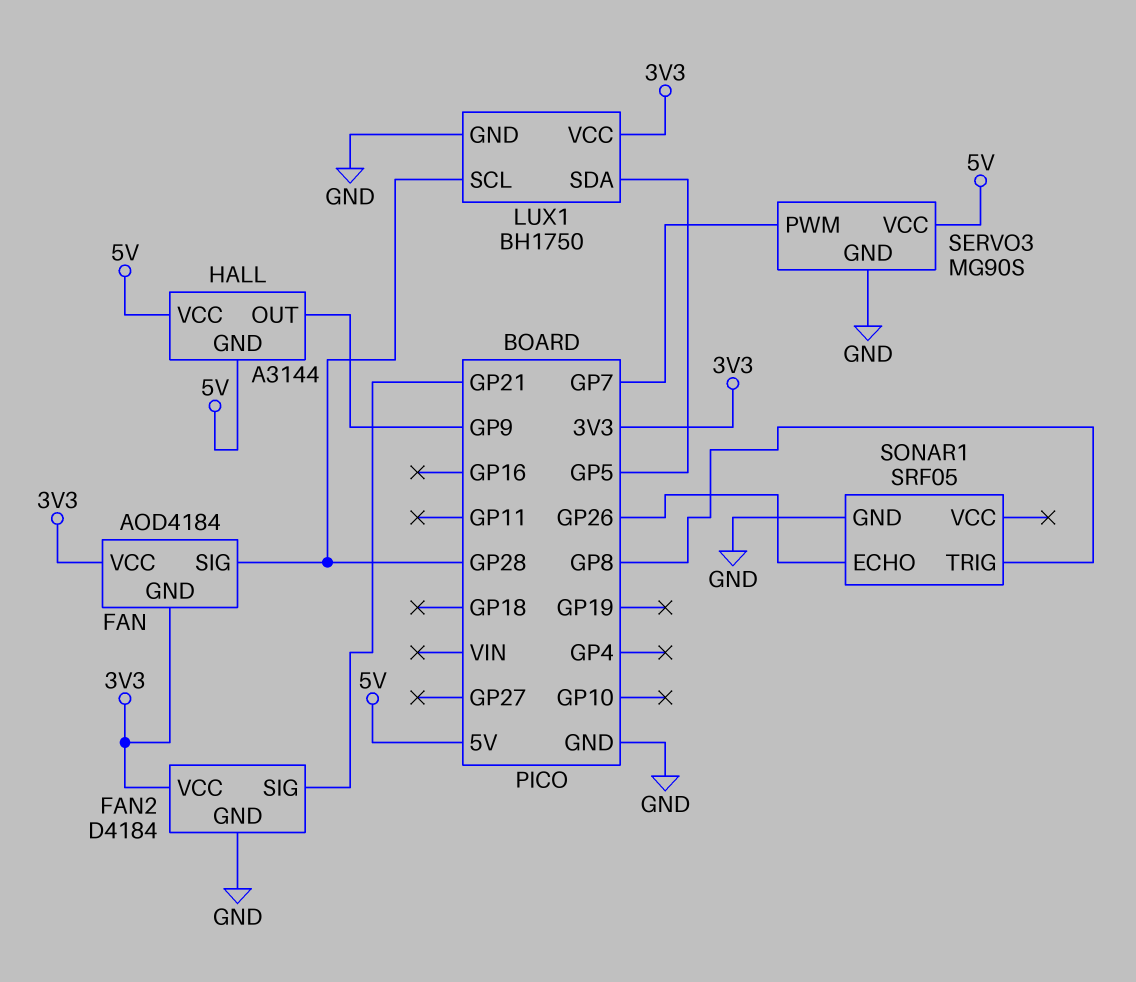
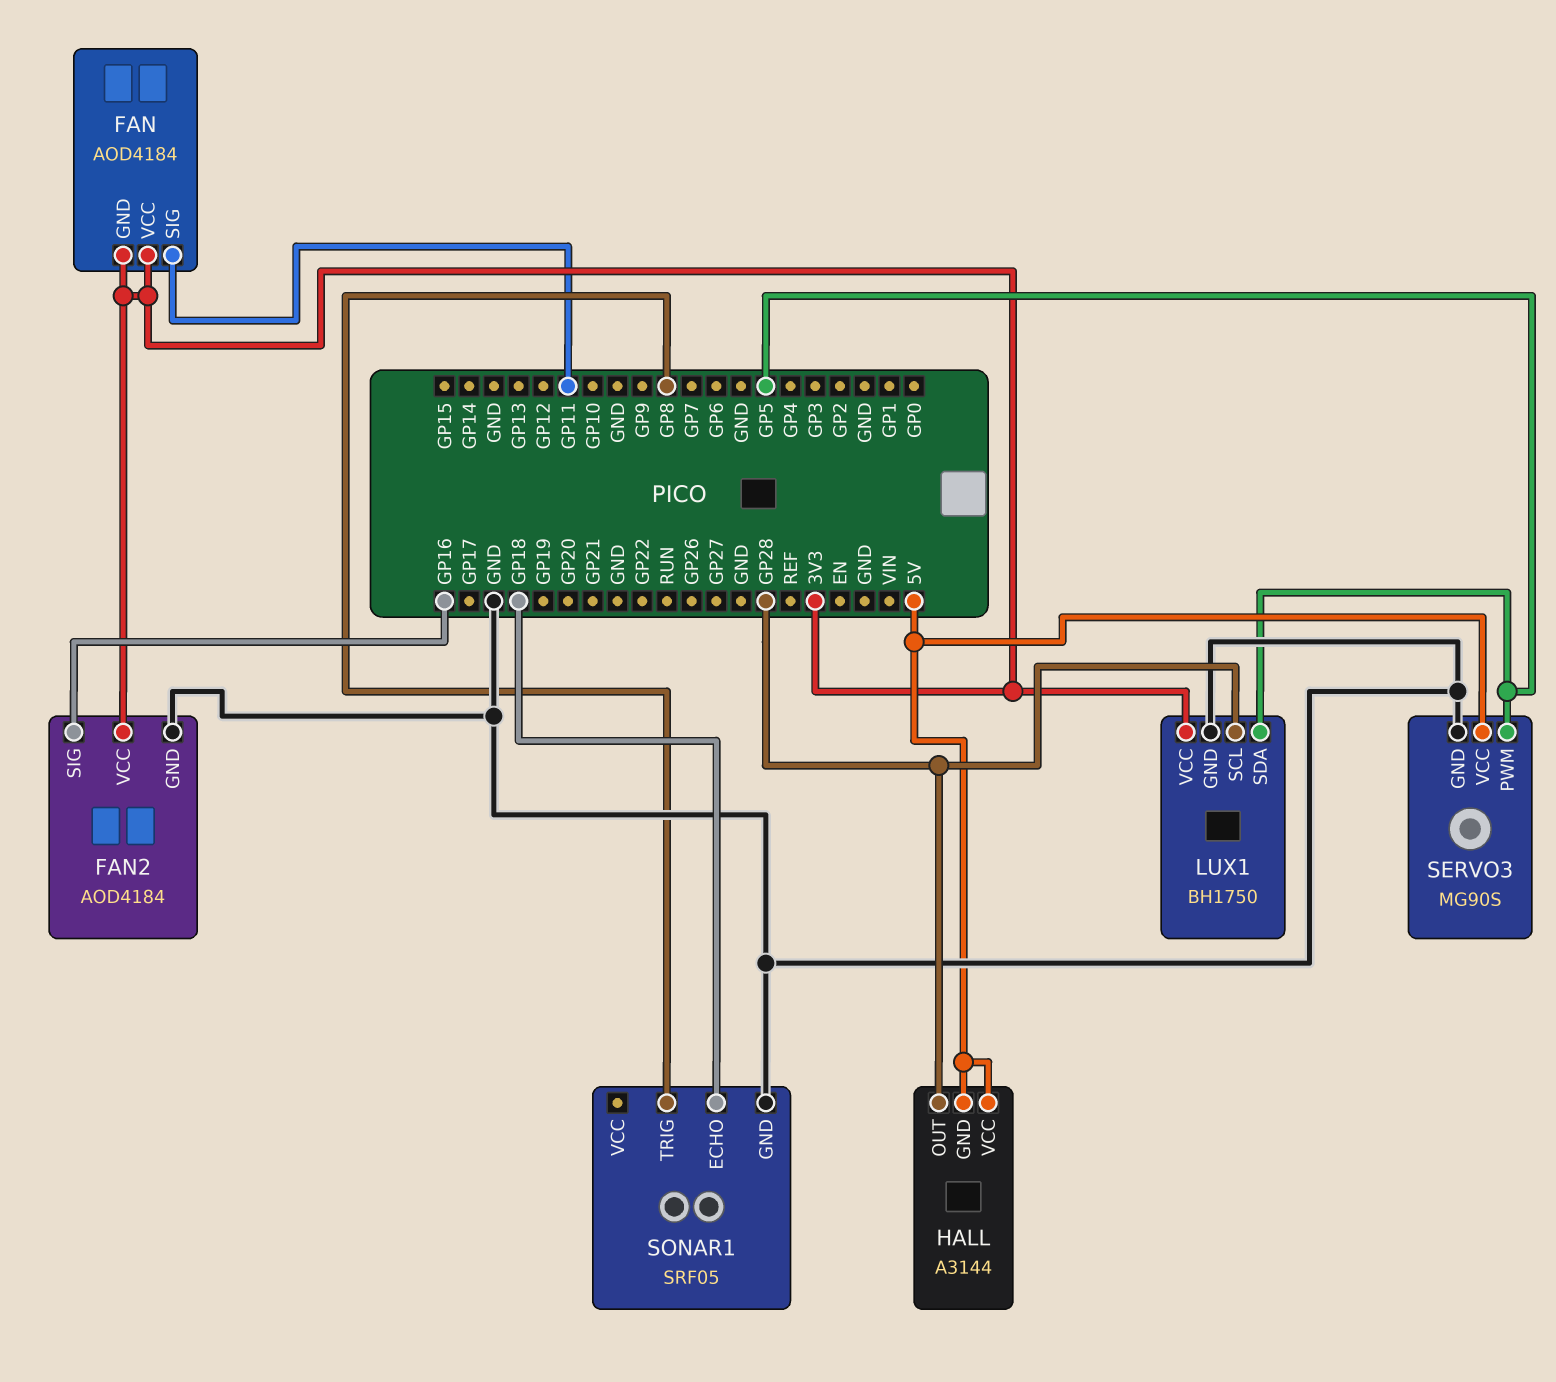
FAN pin SIG: GP28 -> GP11
FAN2: D4184 -> AOD4184
FAN2 pin SIG: GP21 -> GP16
HALL pin OUT: GP9 -> GP28
SERVO3 pin PWM: GP7 -> GP5
SONAR1 pin ECHO: GP26 -> GP18

